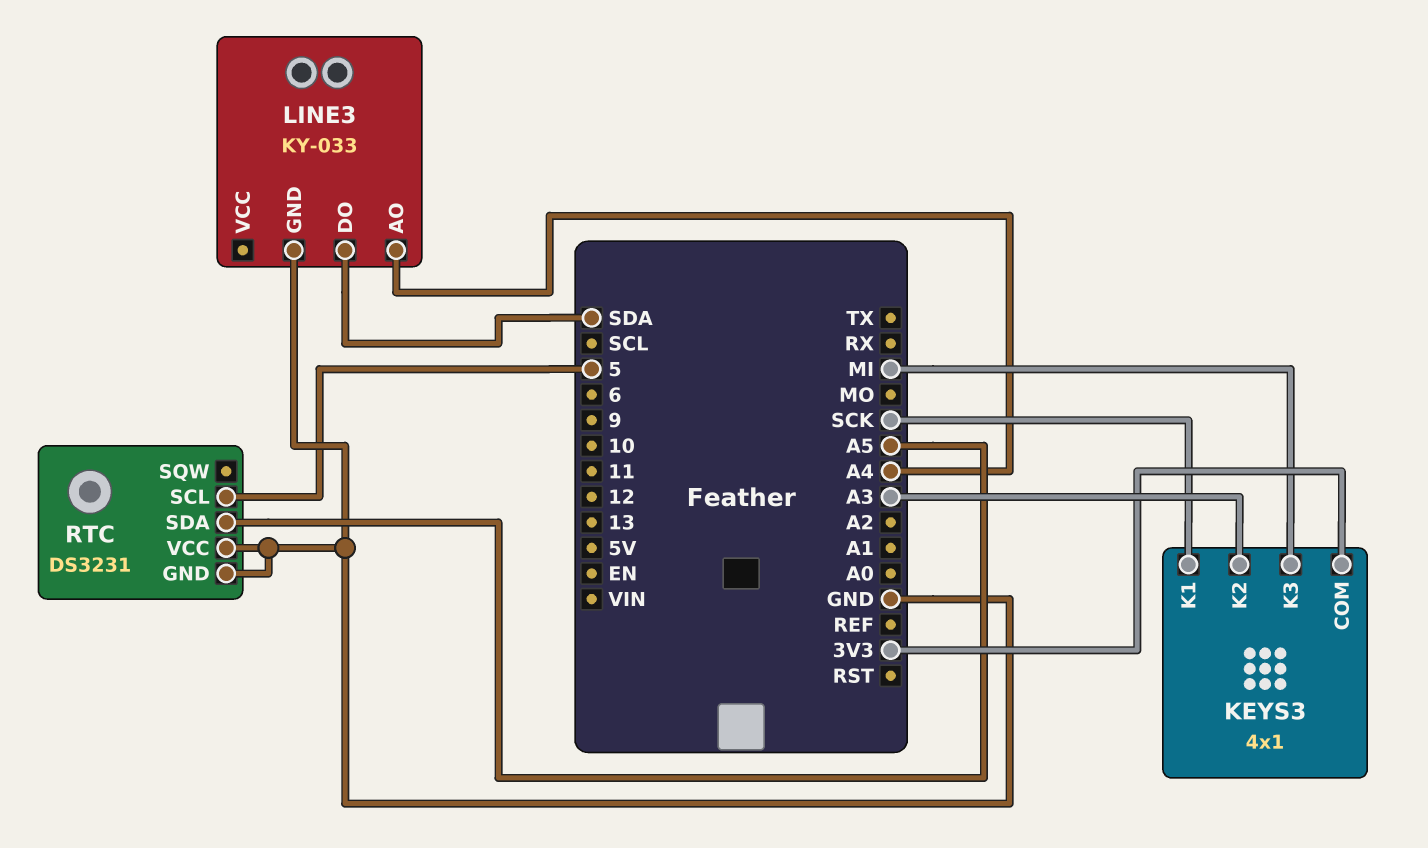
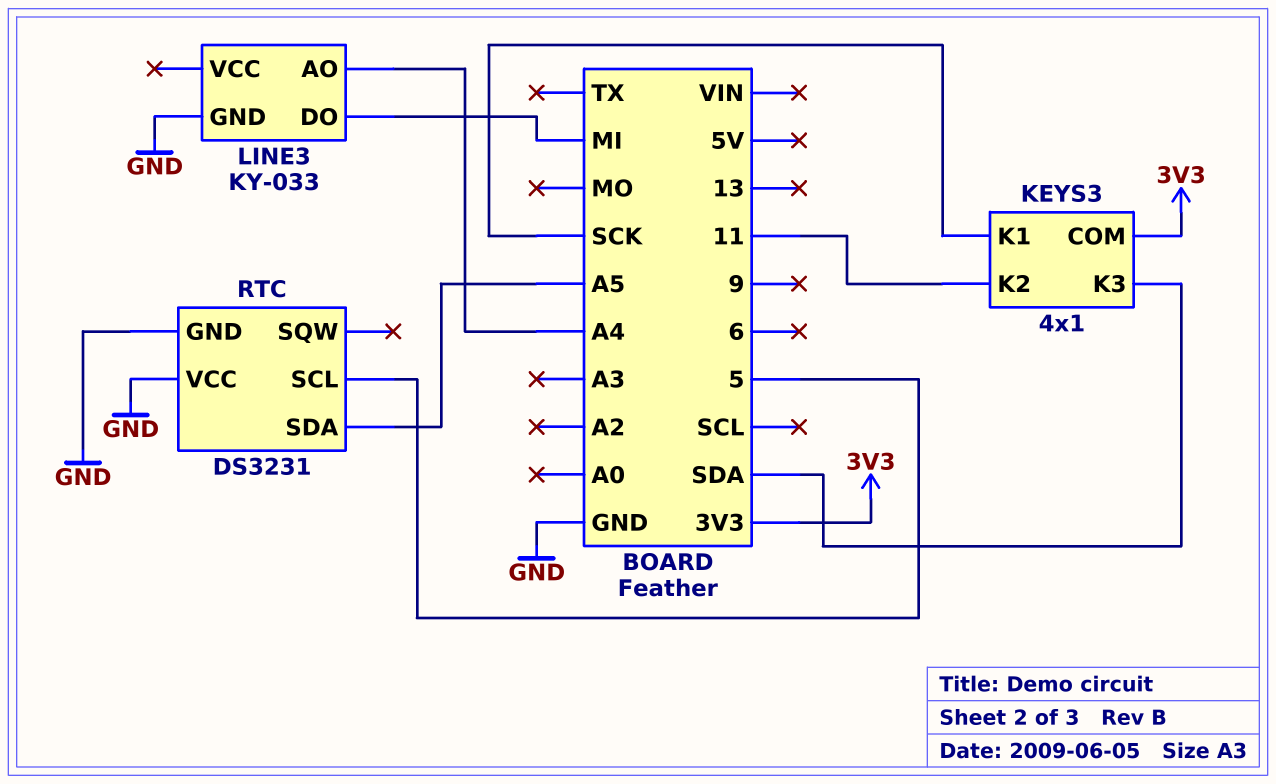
KEYS3 pin K2: A3 -> 11
KEYS3 pin K3: MI -> SDA
LINE3 pin DO: SDA -> MI

